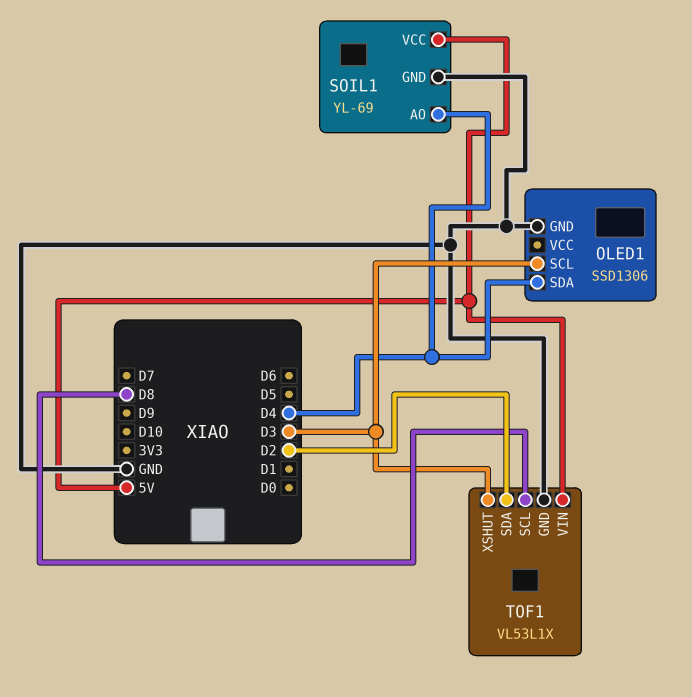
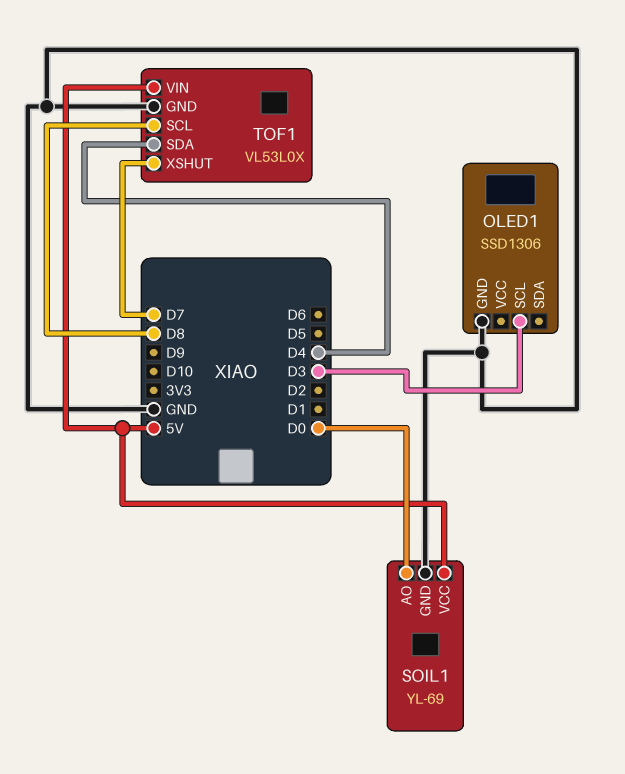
OLED1 pin SDA: D4 -> none
SOIL1 pin AO: D4 -> D0
TOF1: VL53L1X -> VL53L0X
TOF1 pin SDA: D2 -> D4
TOF1 pin XSHUT: D3 -> D7

